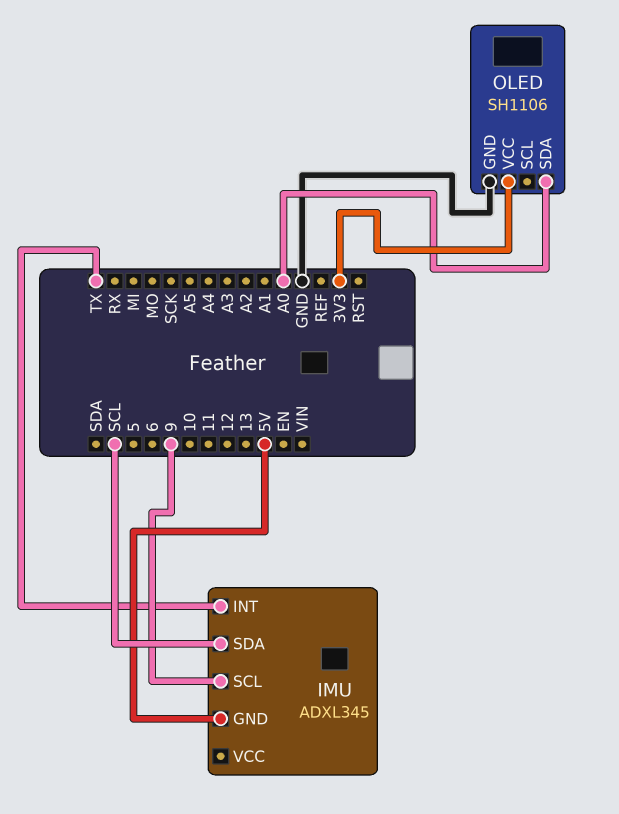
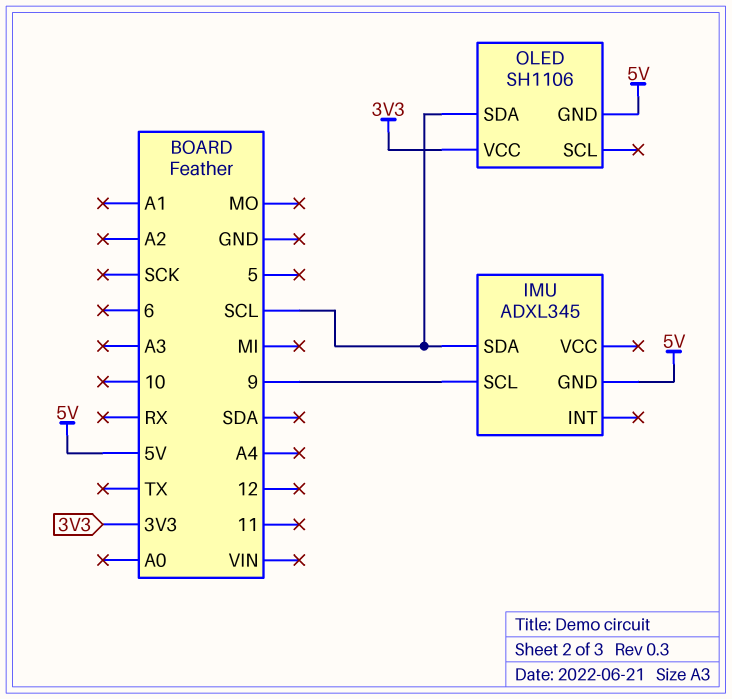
IMU pin INT: TX -> none
OLED pin GND: GND -> 5V
OLED pin SDA: A0 -> SCL

